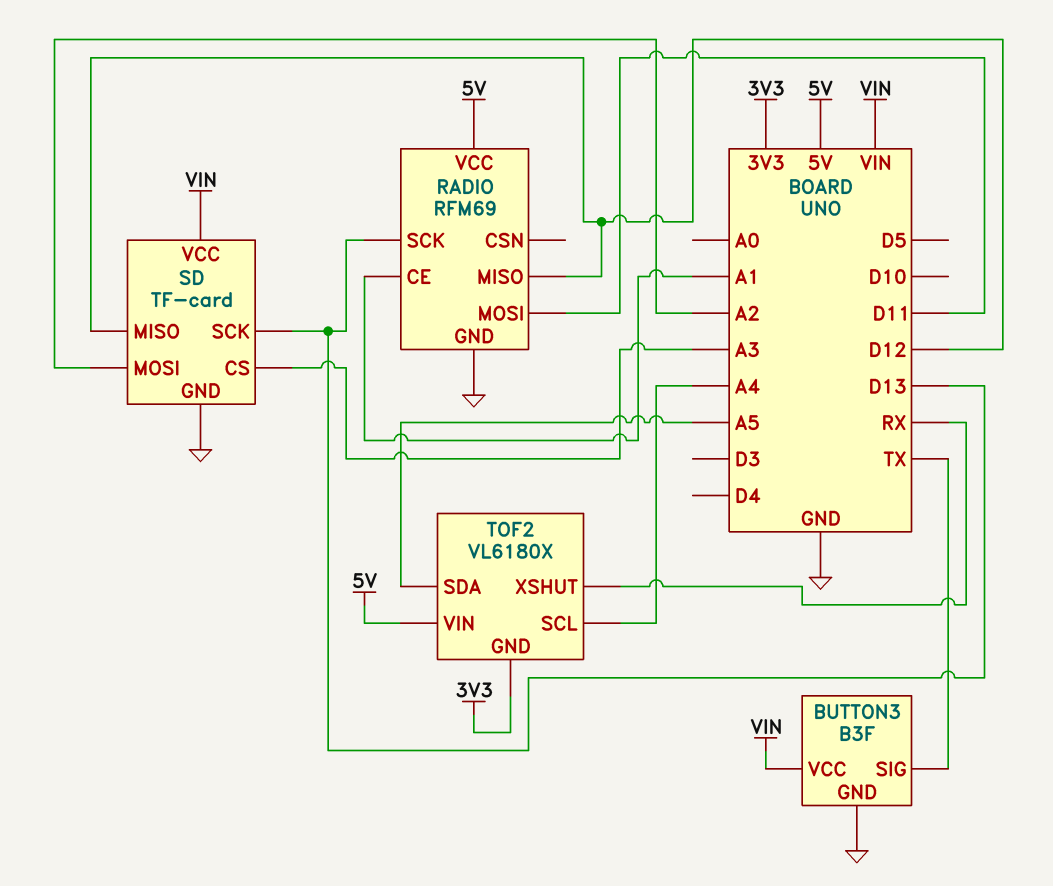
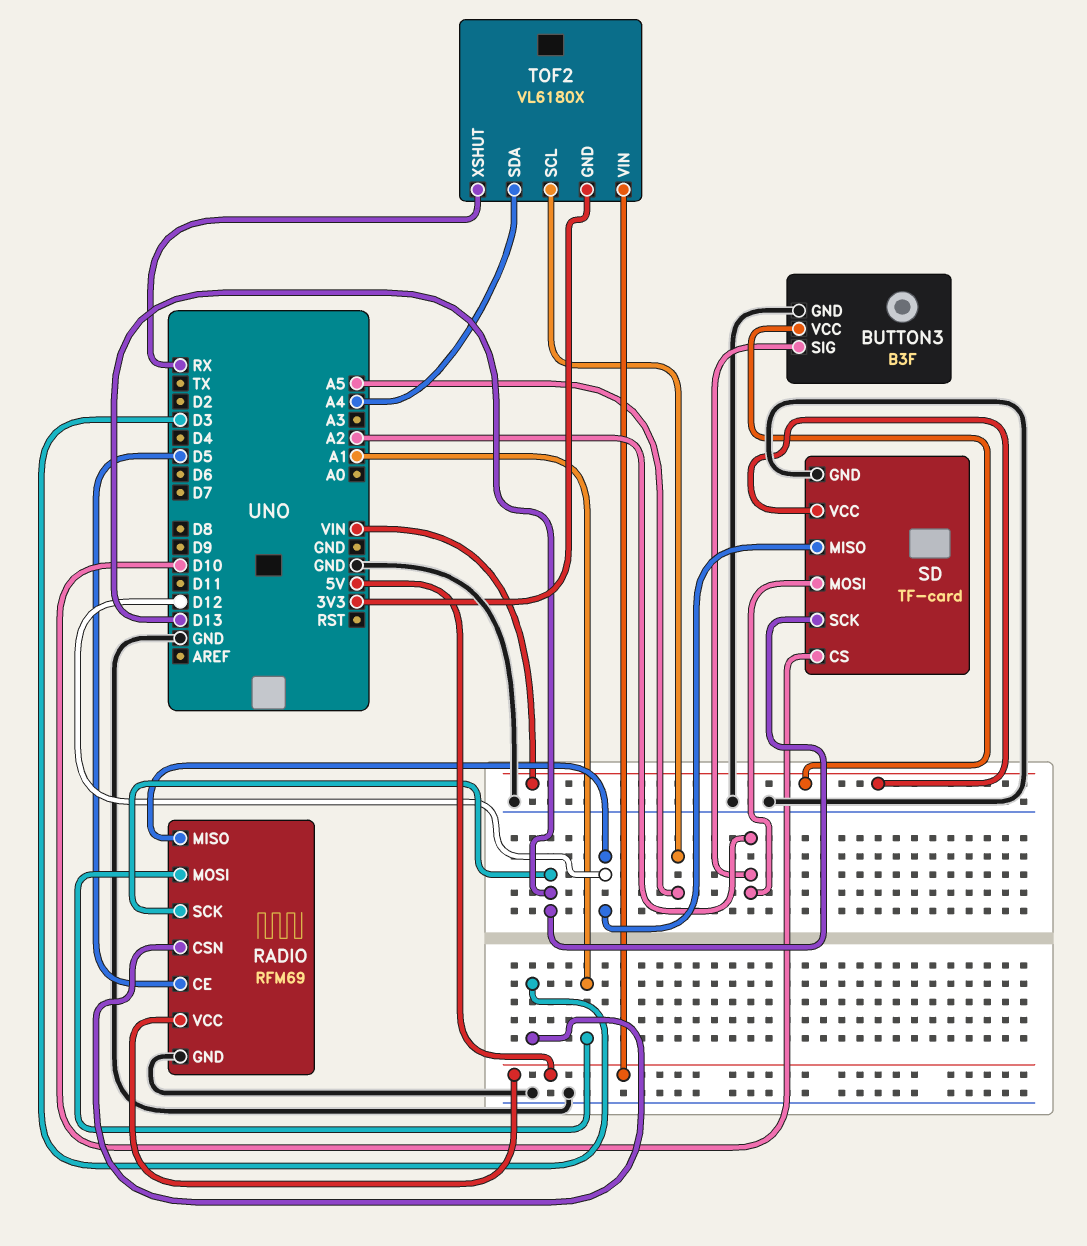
BUTTON3 pin SIG: TX -> A2
RADIO pin CE: A1 -> D5
RADIO pin CSN: none -> D3
RADIO pin MOSI: D11 -> A1
SD pin CS: A3 -> D10
TOF2 pin SCL: A4 -> A5
TOF2 pin SDA: A5 -> A4

